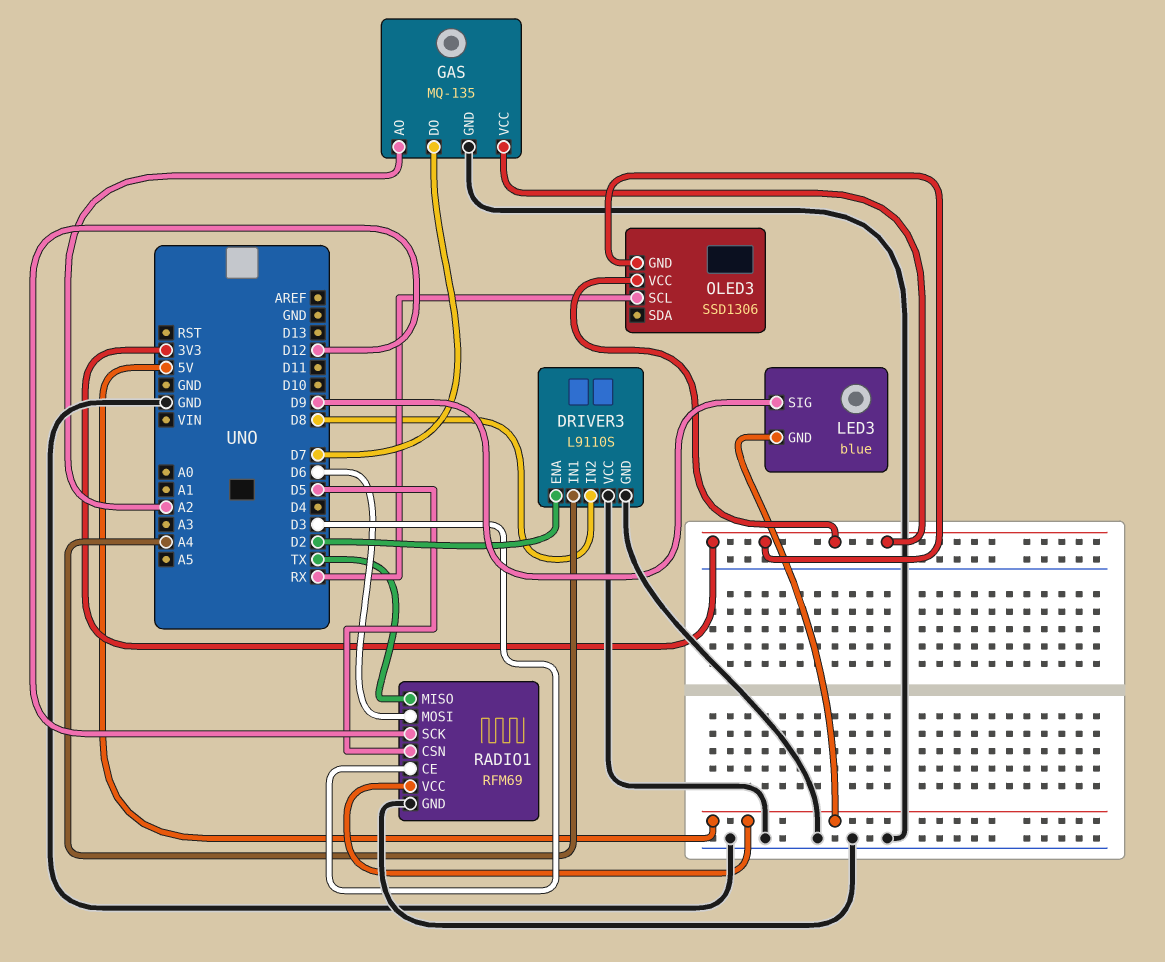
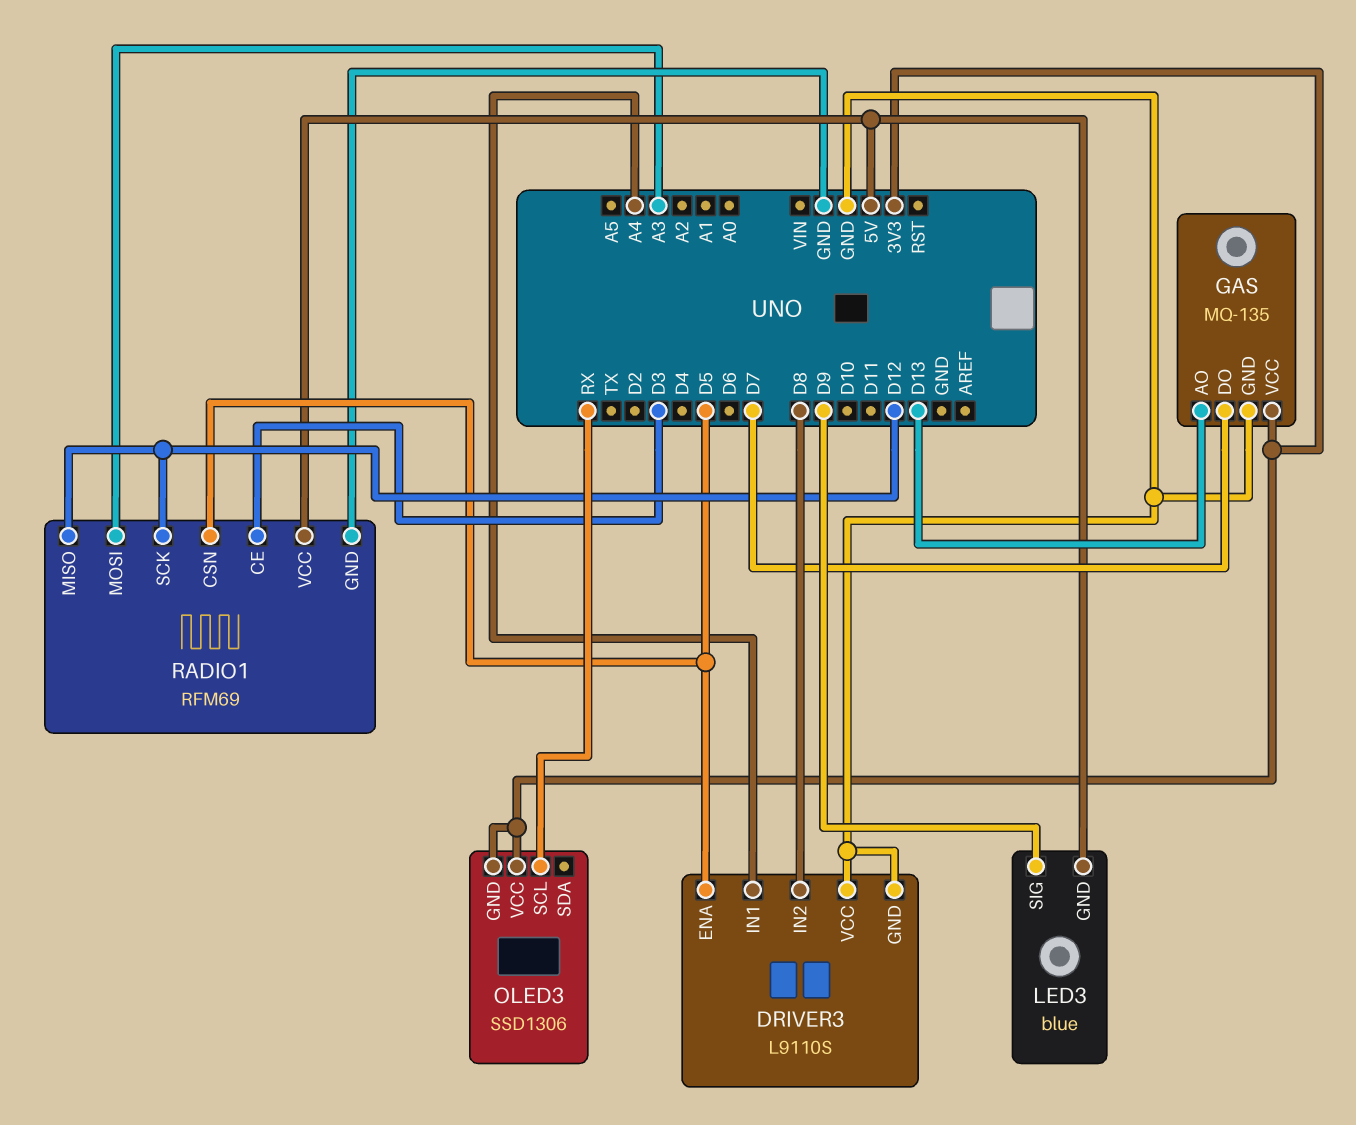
DRIVER3 pin ENA: D2 -> D5
GAS pin AO: A2 -> D13
RADIO1 pin MISO: TX -> D12
RADIO1 pin MOSI: D6 -> A3

